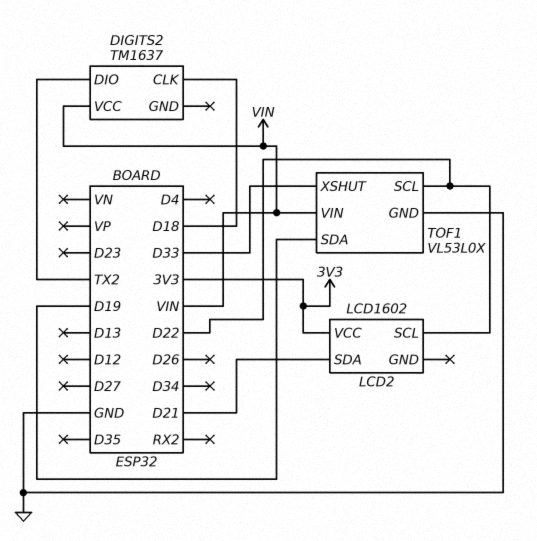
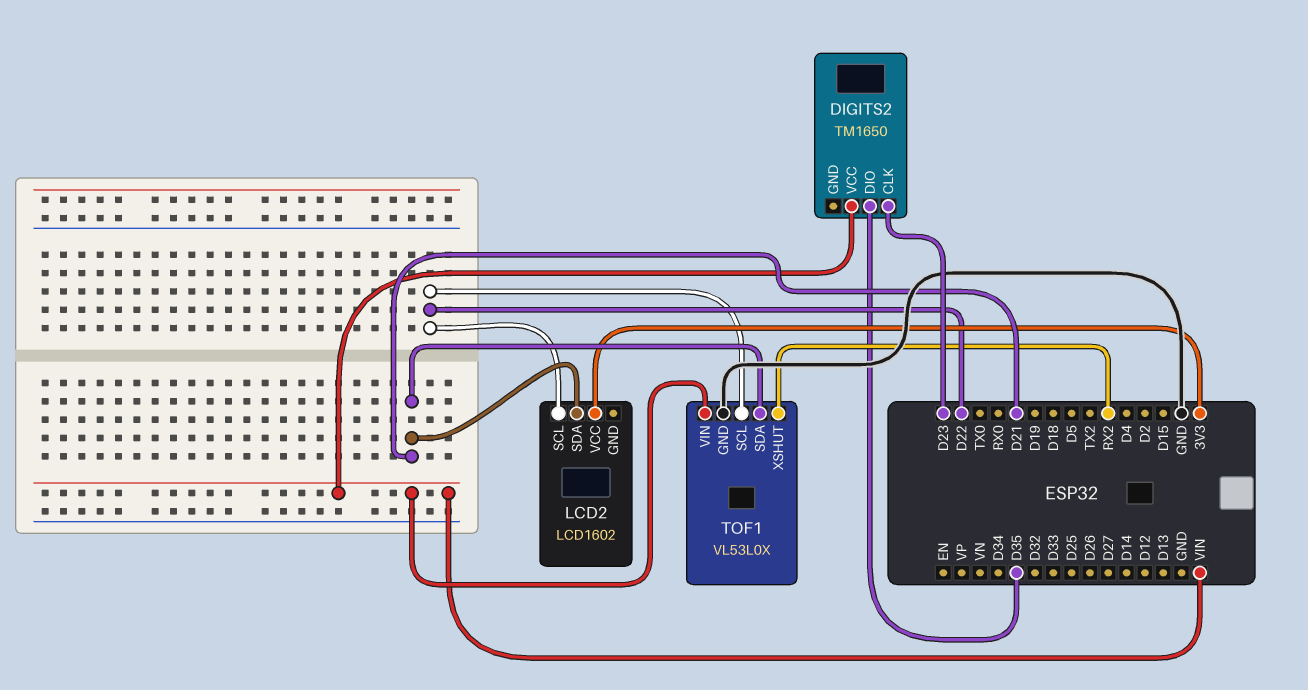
DIGITS2: TM1637 -> TM1650
DIGITS2 pin CLK: D18 -> D23
DIGITS2 pin DIO: TX2 -> D35
TOF1 pin SDA: D19 -> D21
TOF1 pin XSHUT: D33 -> RX2

